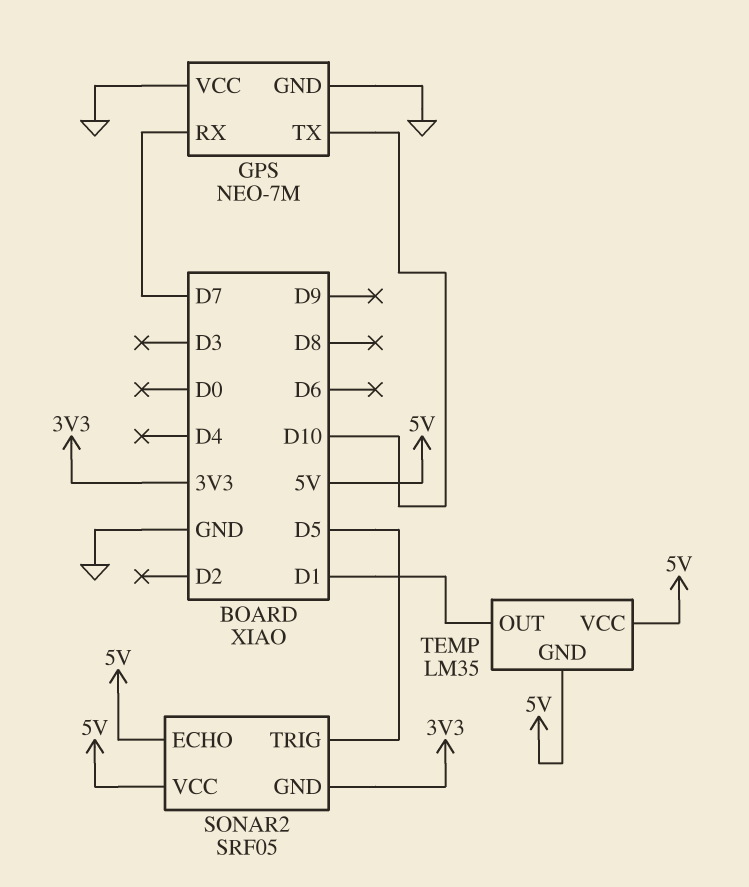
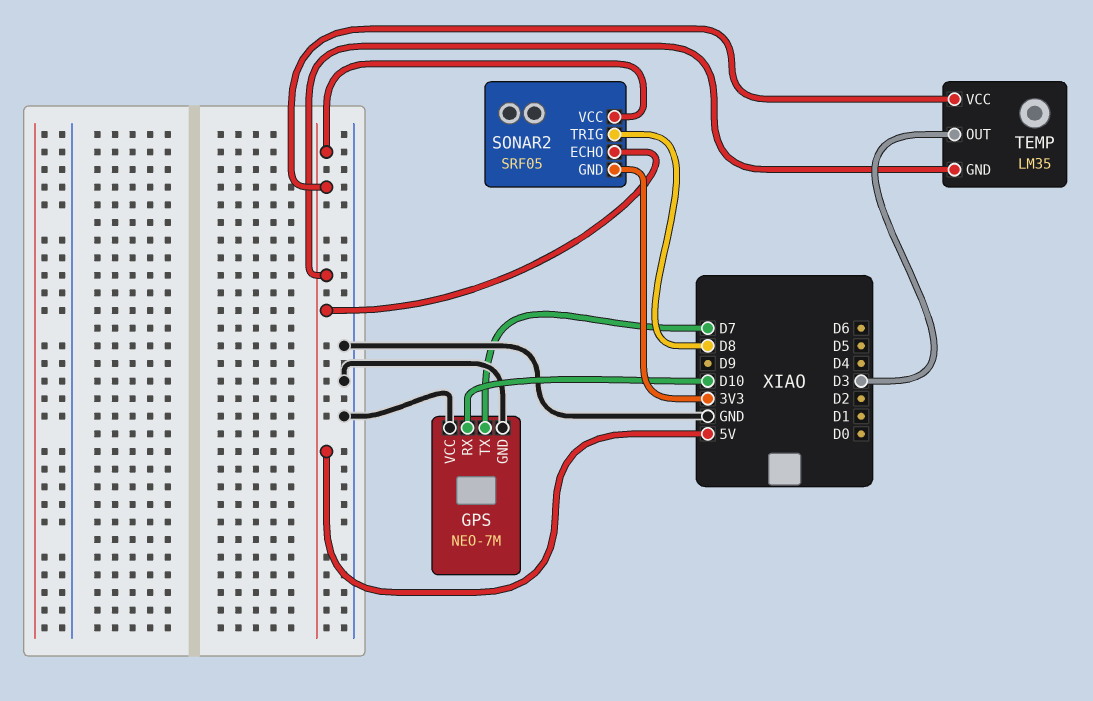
GPS pin RX: D7 -> D10
GPS pin TX: D10 -> D7
SONAR2 pin TRIG: D5 -> D8
TEMP pin OUT: D1 -> D3

